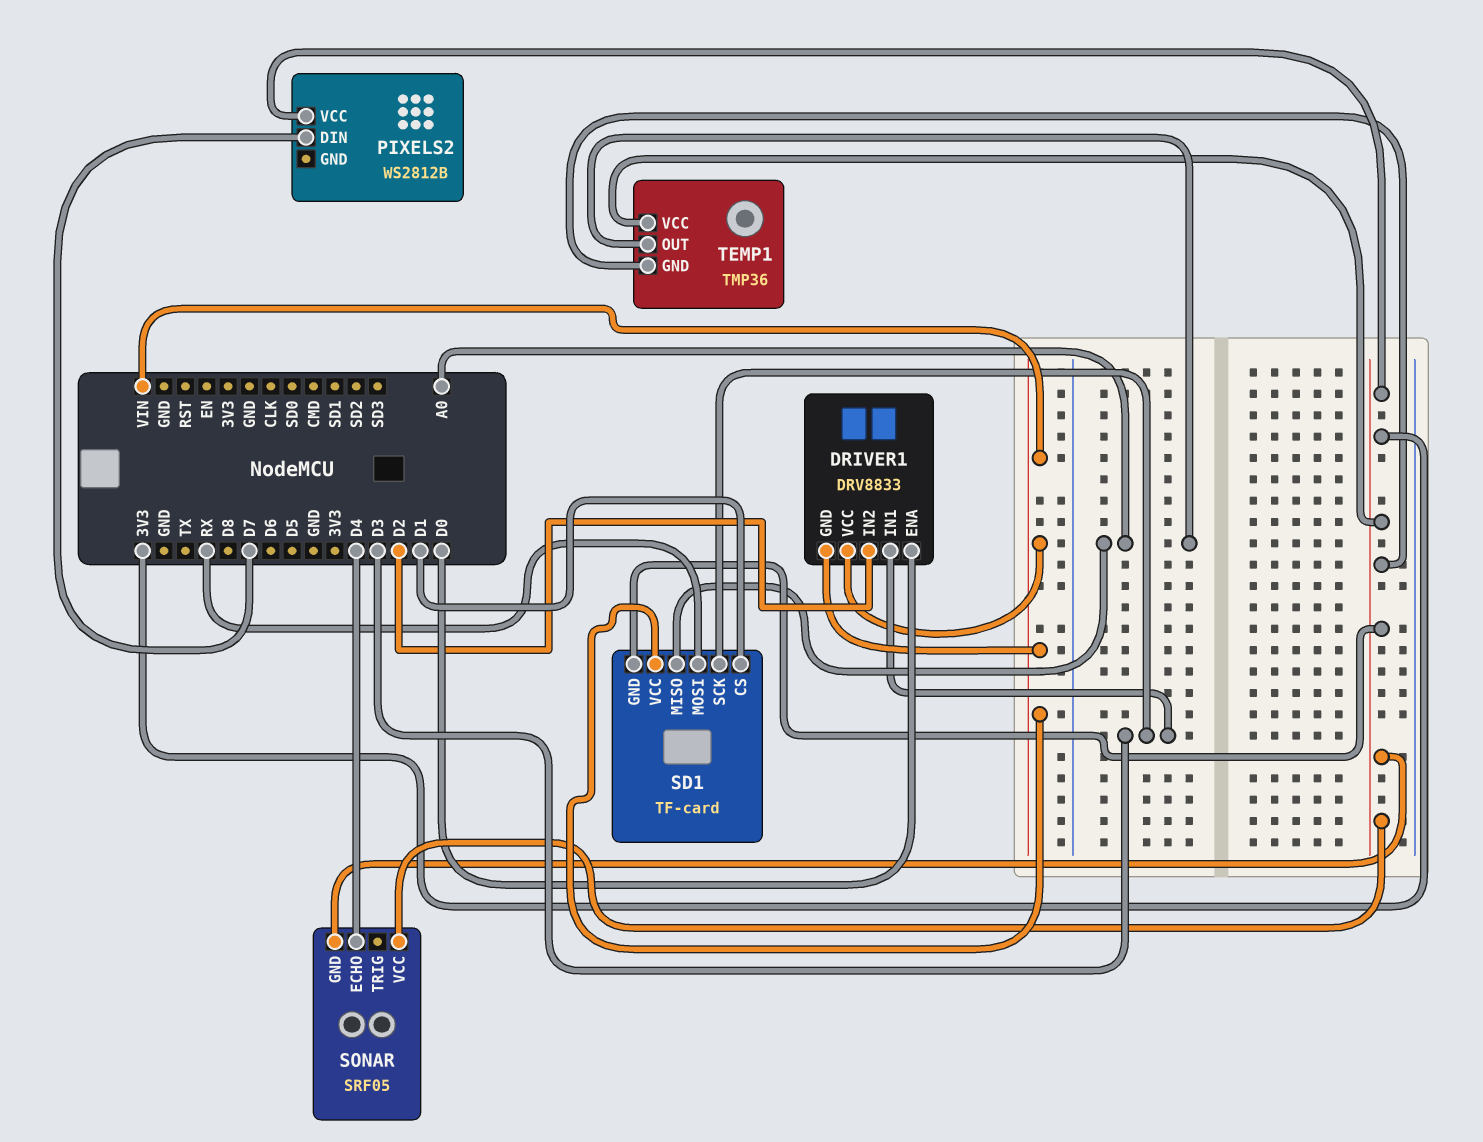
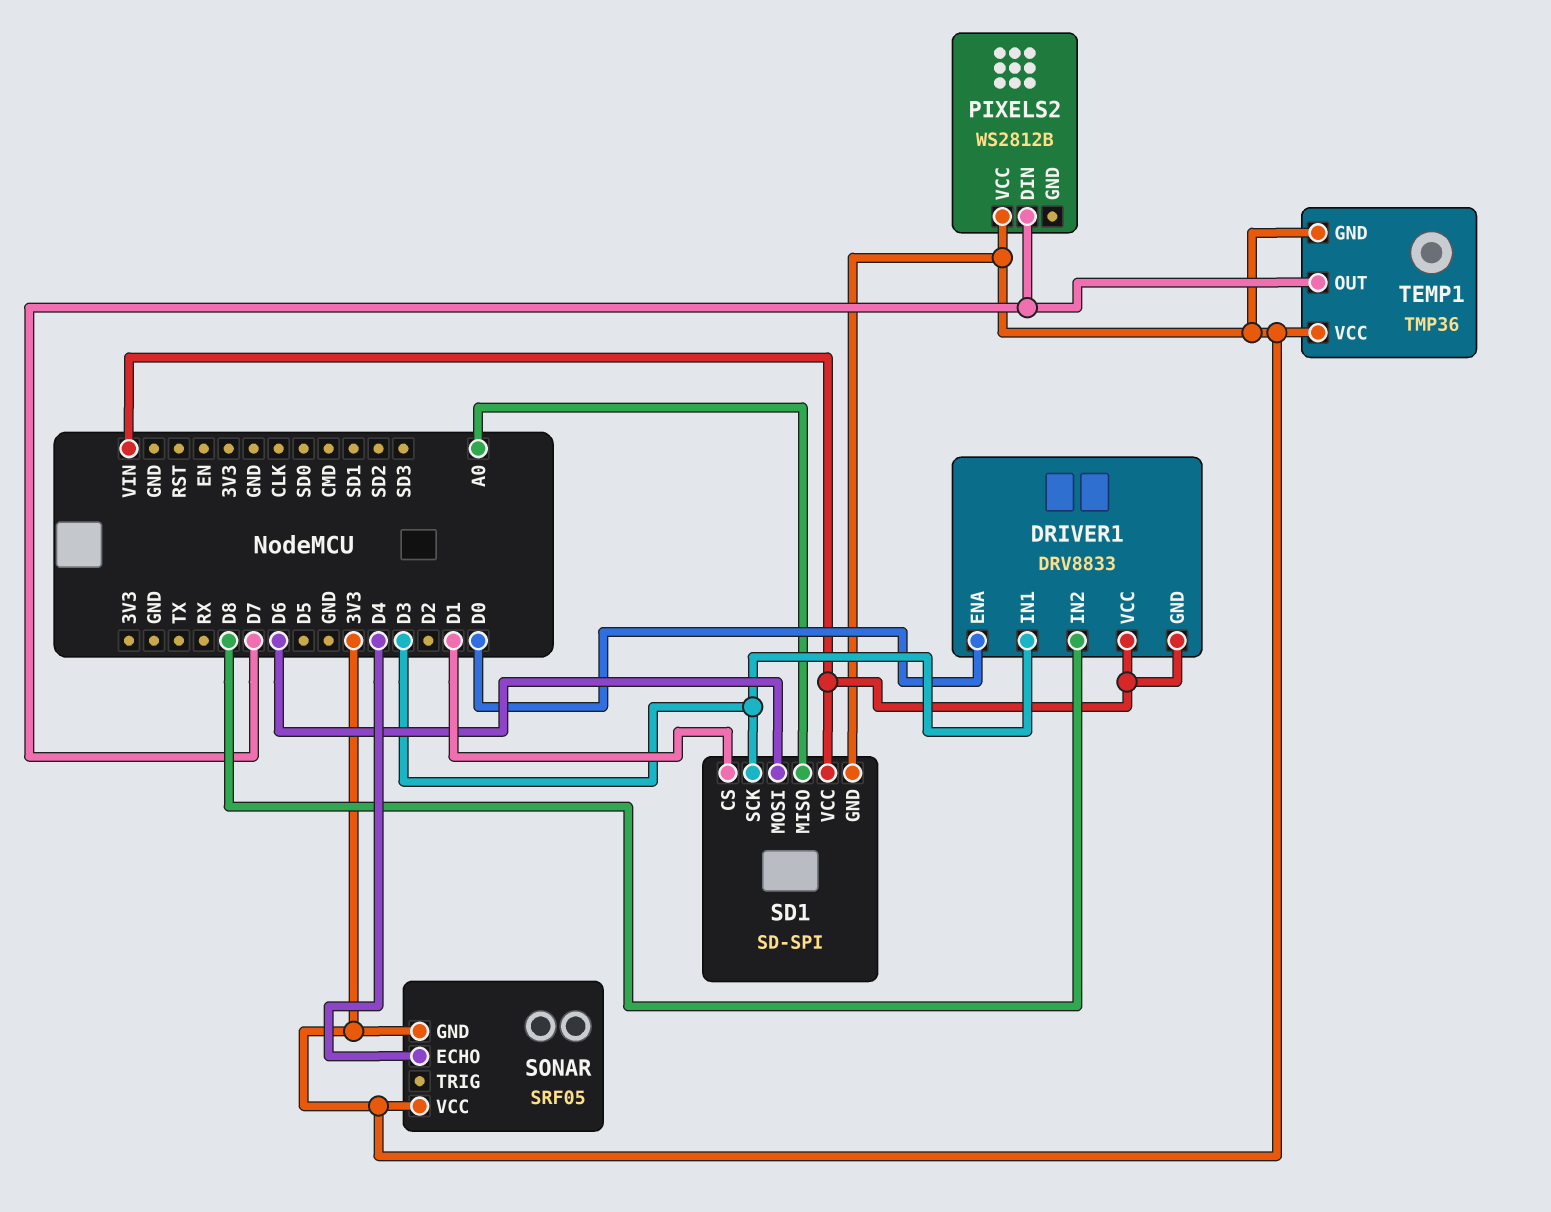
DRIVER1 pin IN2: D2 -> D8
SD1: TF-card -> SD-SPI
SD1 pin MOSI: RX -> D6
TEMP1 pin OUT: A0 -> D7

